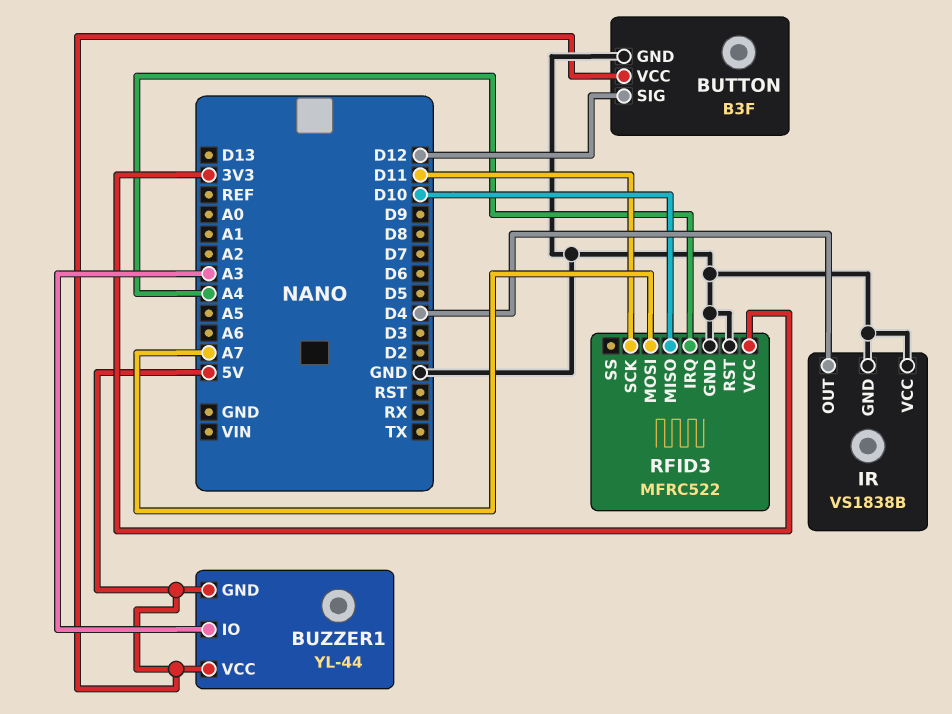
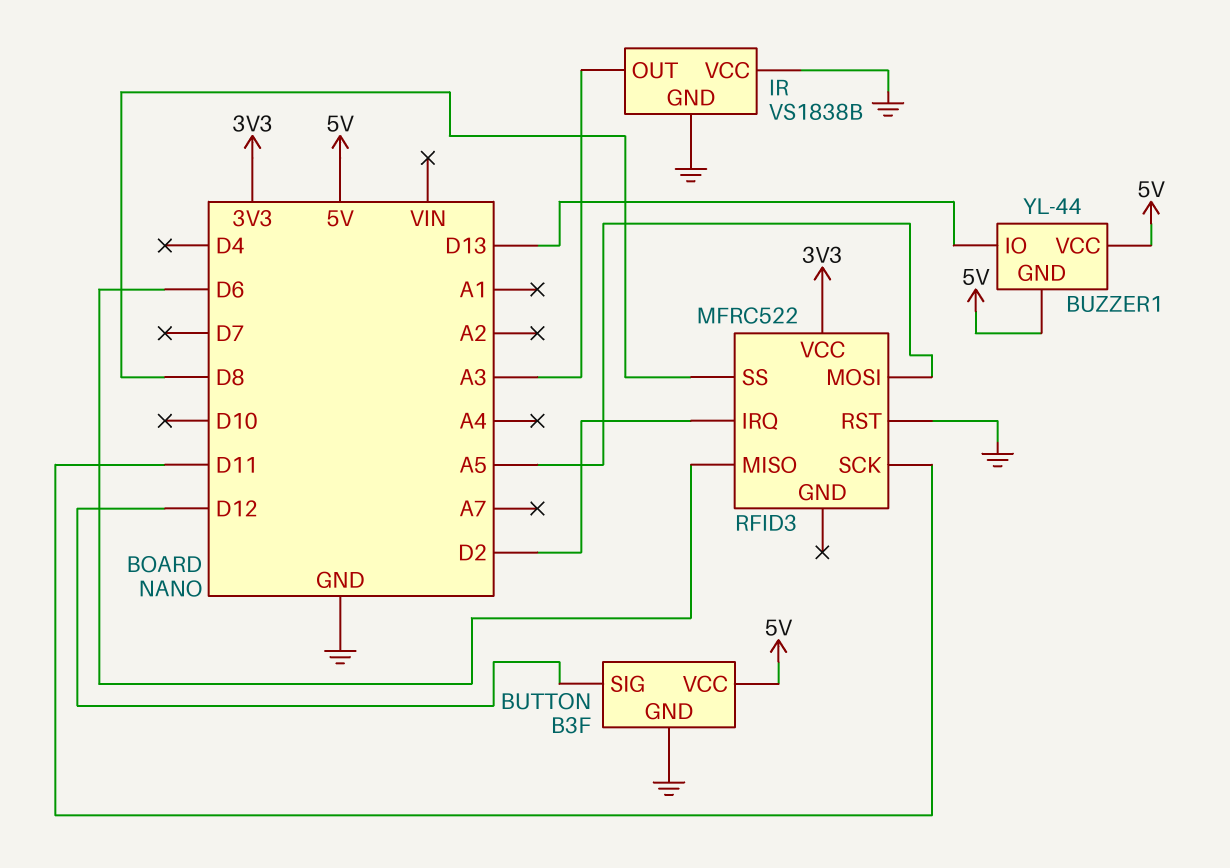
BUZZER1 pin IO: A3 -> D13
IR pin OUT: D4 -> A3
RFID3 pin GND: GND -> none
RFID3 pin IRQ: A4 -> D2
RFID3 pin MISO: D10 -> D6
RFID3 pin MOSI: A7 -> A5
RFID3 pin SS: none -> D8

